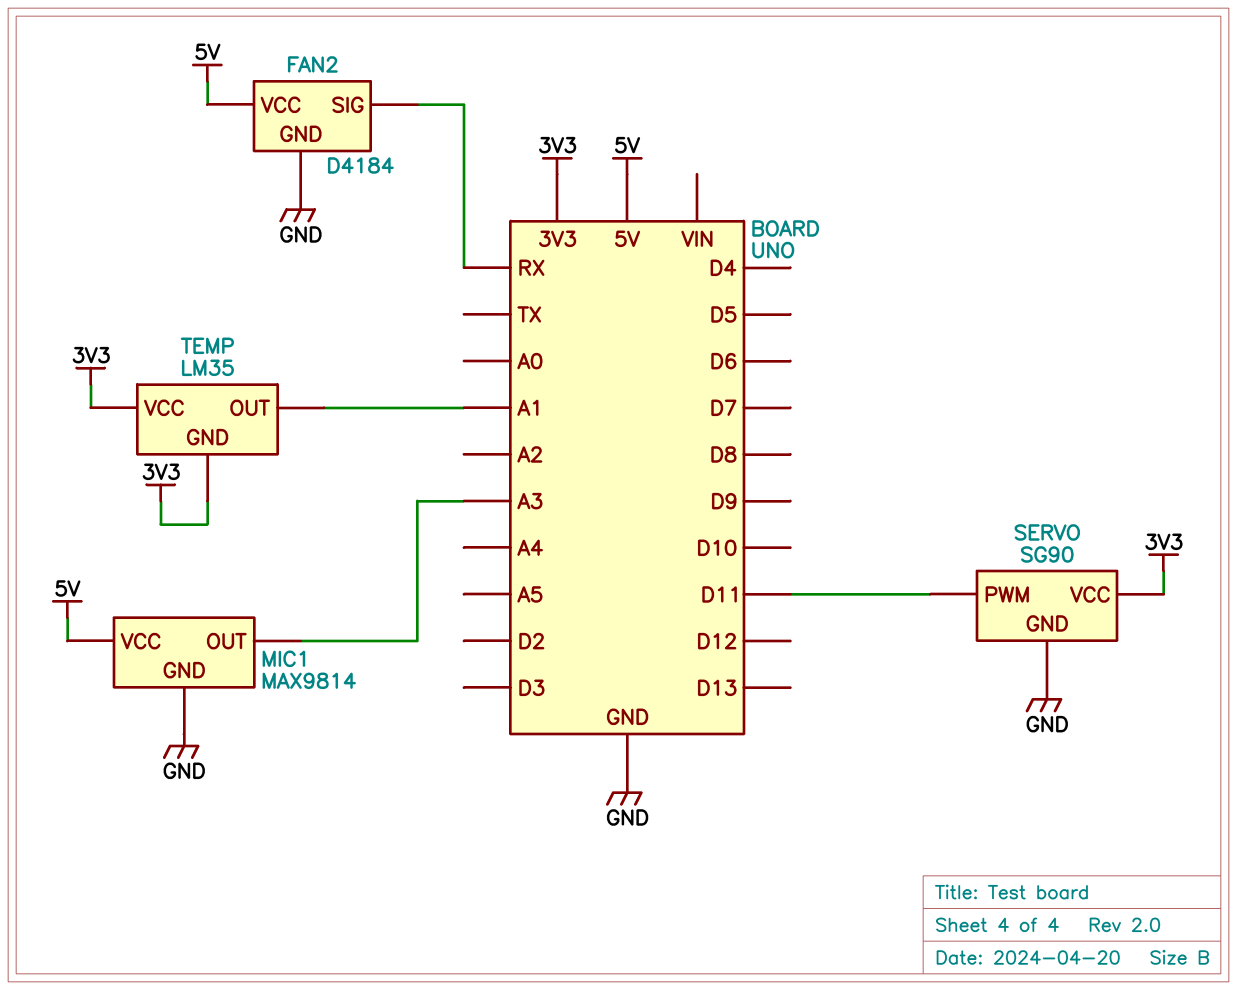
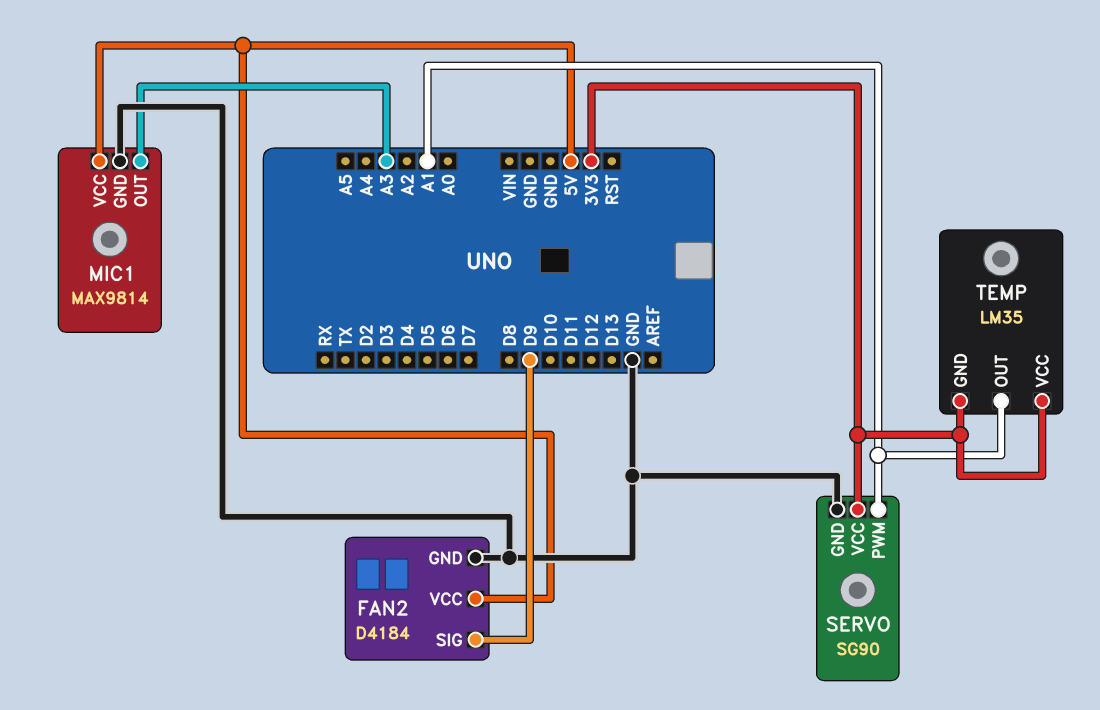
FAN2 pin SIG: RX -> D9
SERVO pin PWM: D11 -> A1

